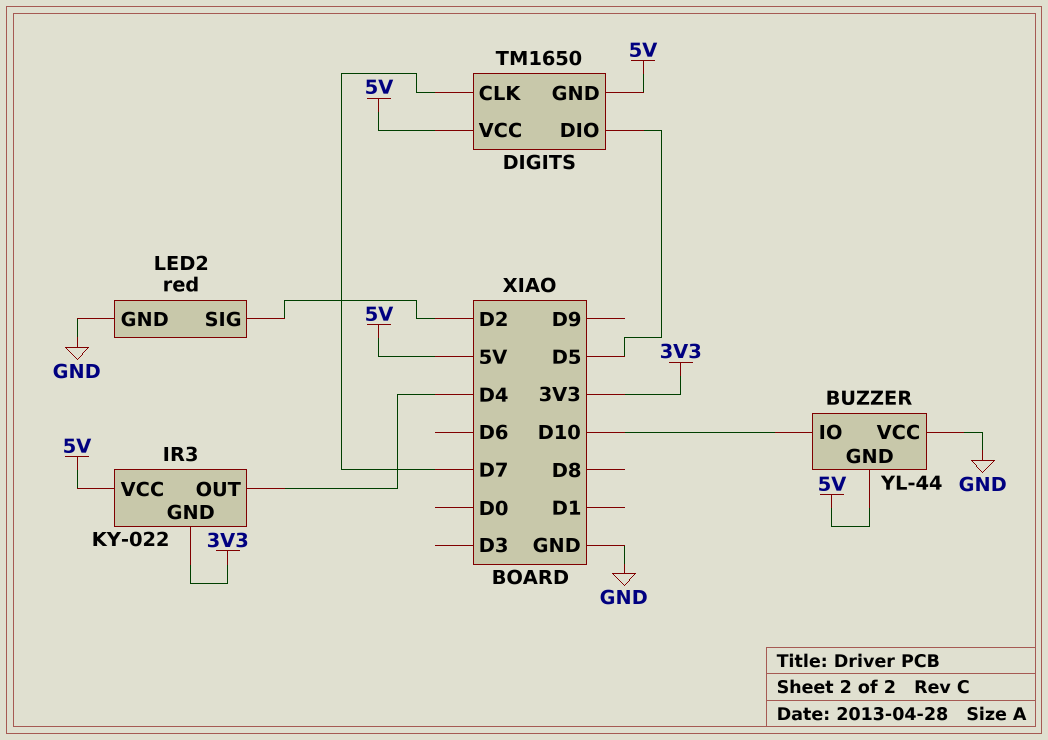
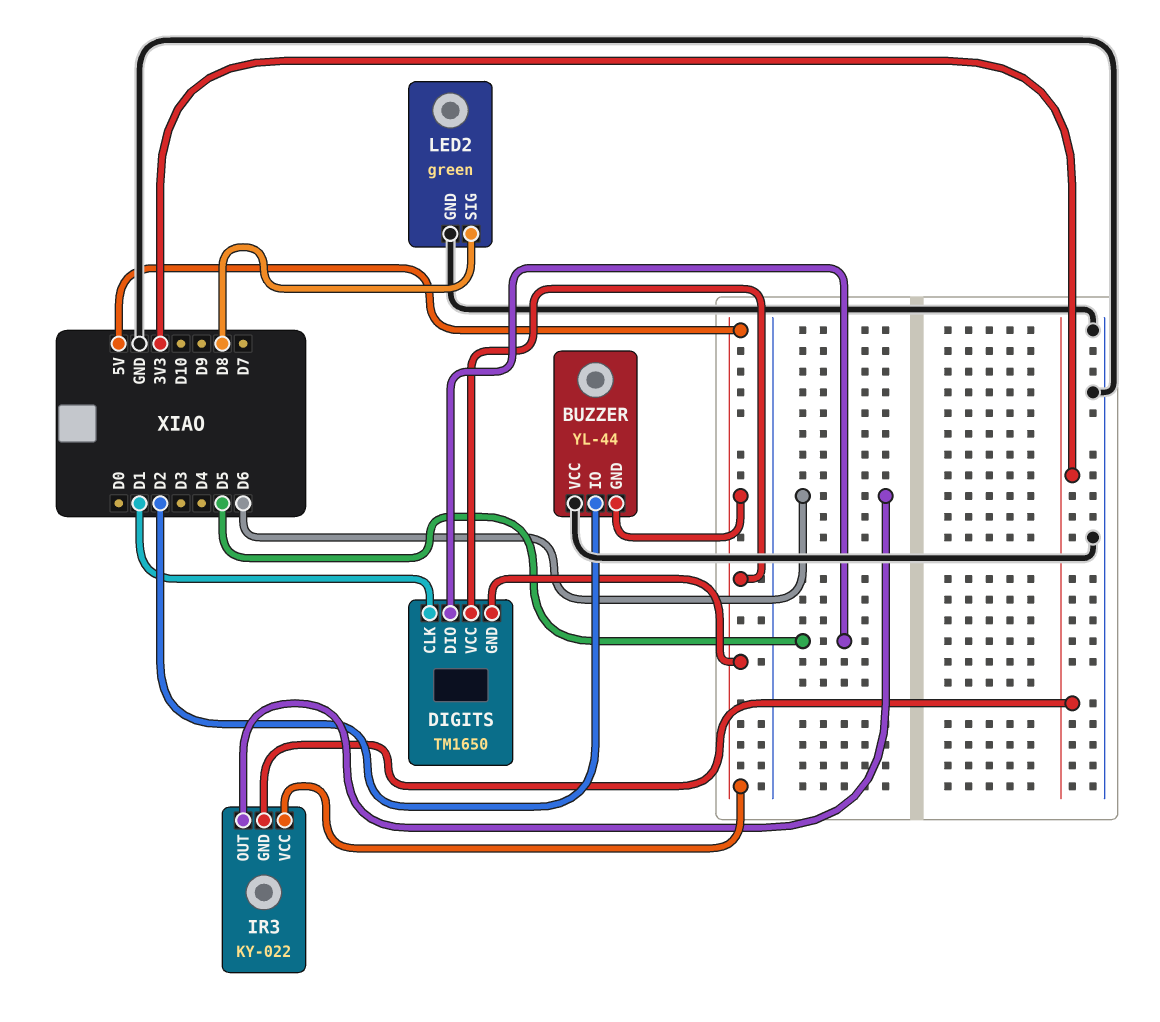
BUZZER pin IO: D10 -> D2
DIGITS pin CLK: D7 -> D1
IR3 pin OUT: D4 -> D6
LED2: red -> green
LED2 pin SIG: D2 -> D8

